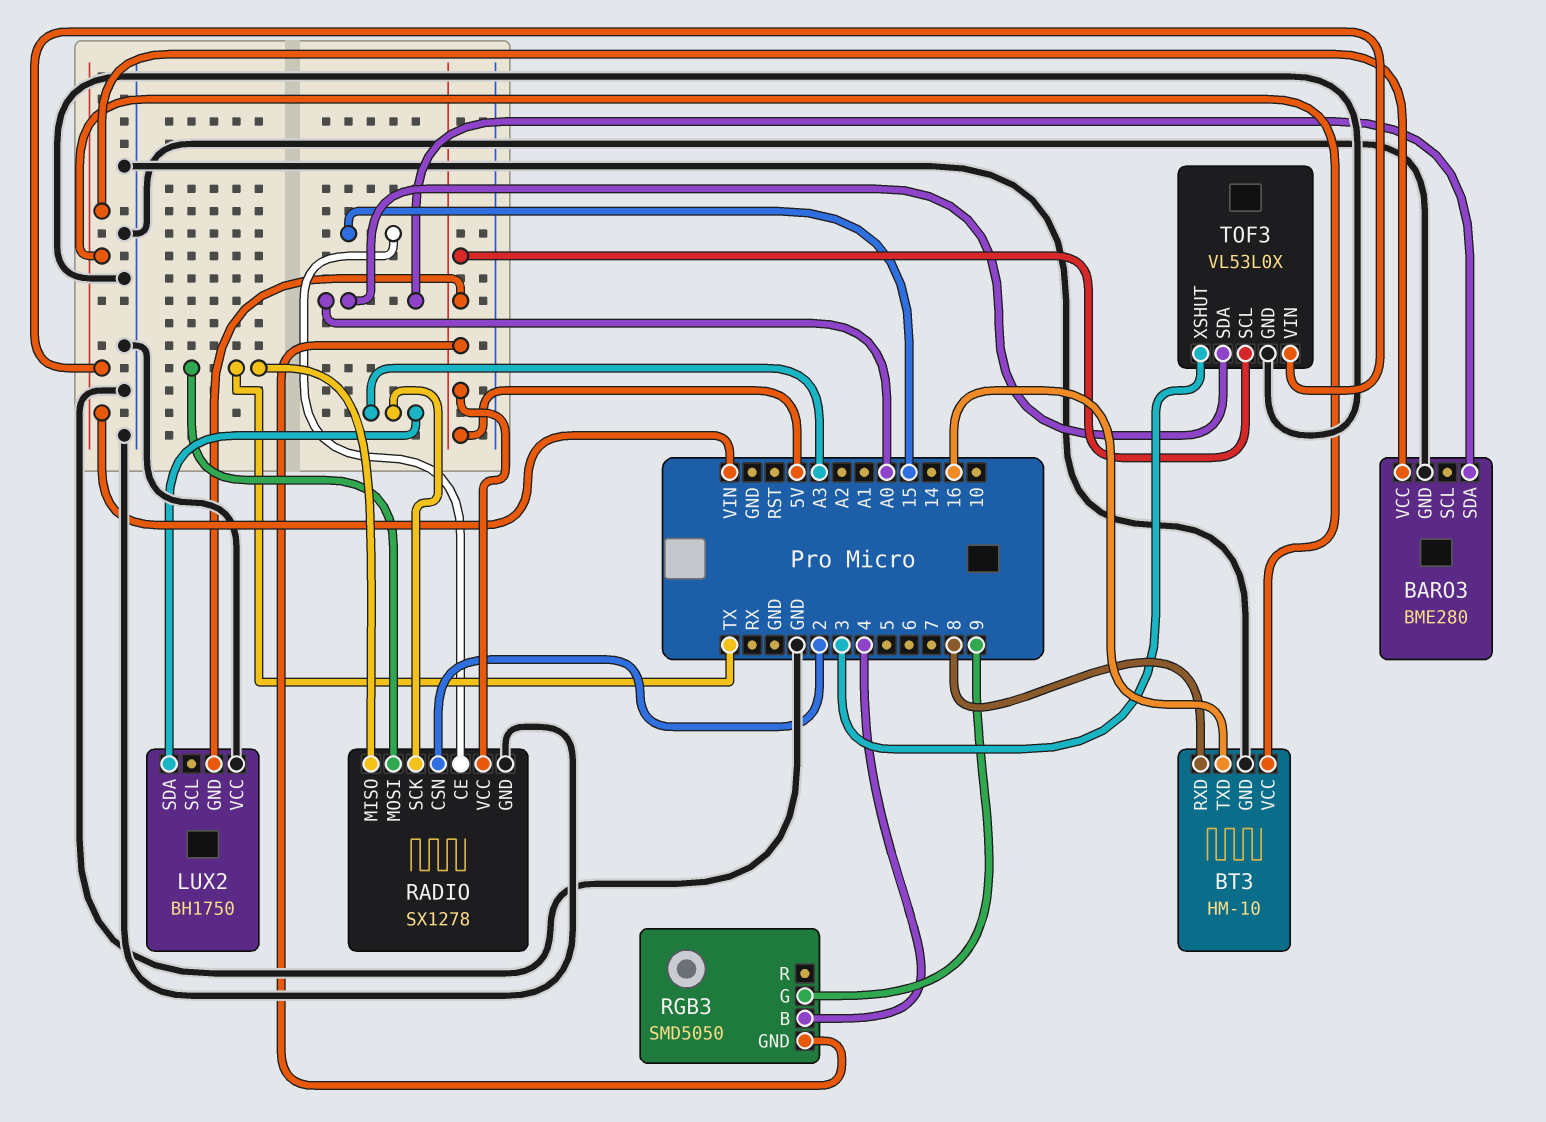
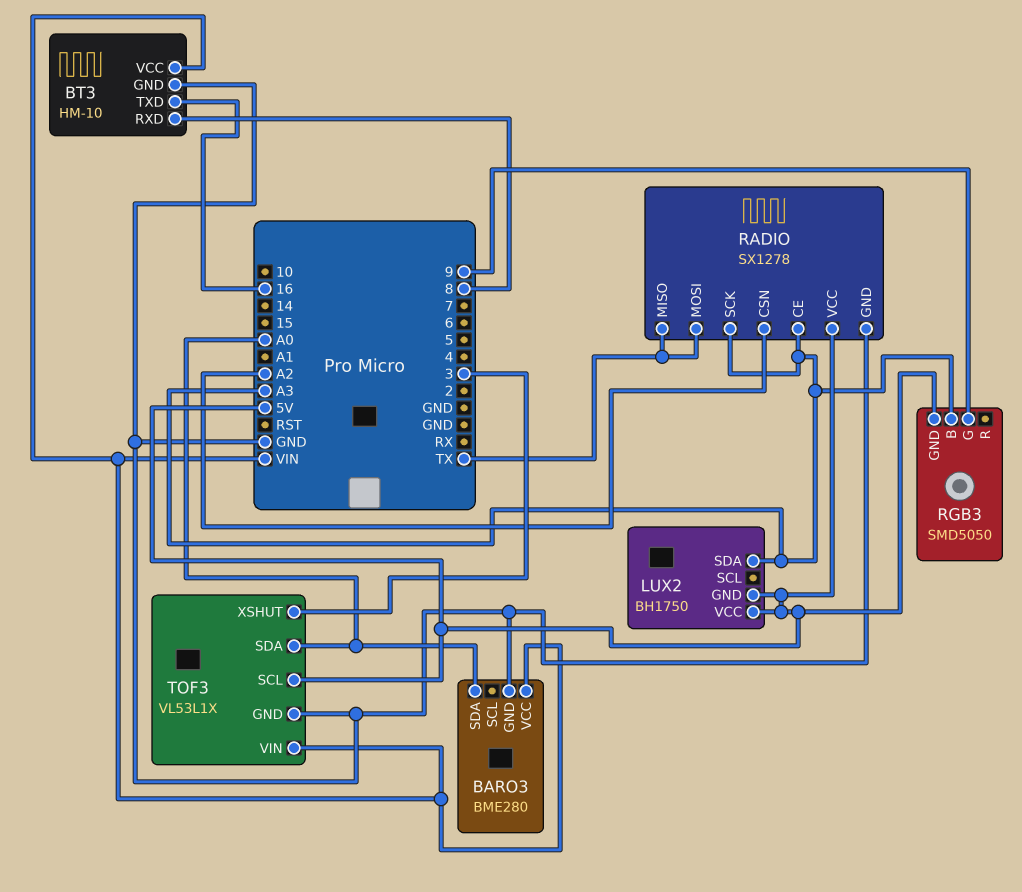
LUX2 pin VCC: GND -> 5V
RADIO pin CE: 15 -> A3
RADIO pin CSN: 2 -> A2
RGB3 pin B: 4 -> A3
TOF3: VL53L0X -> VL53L1X

